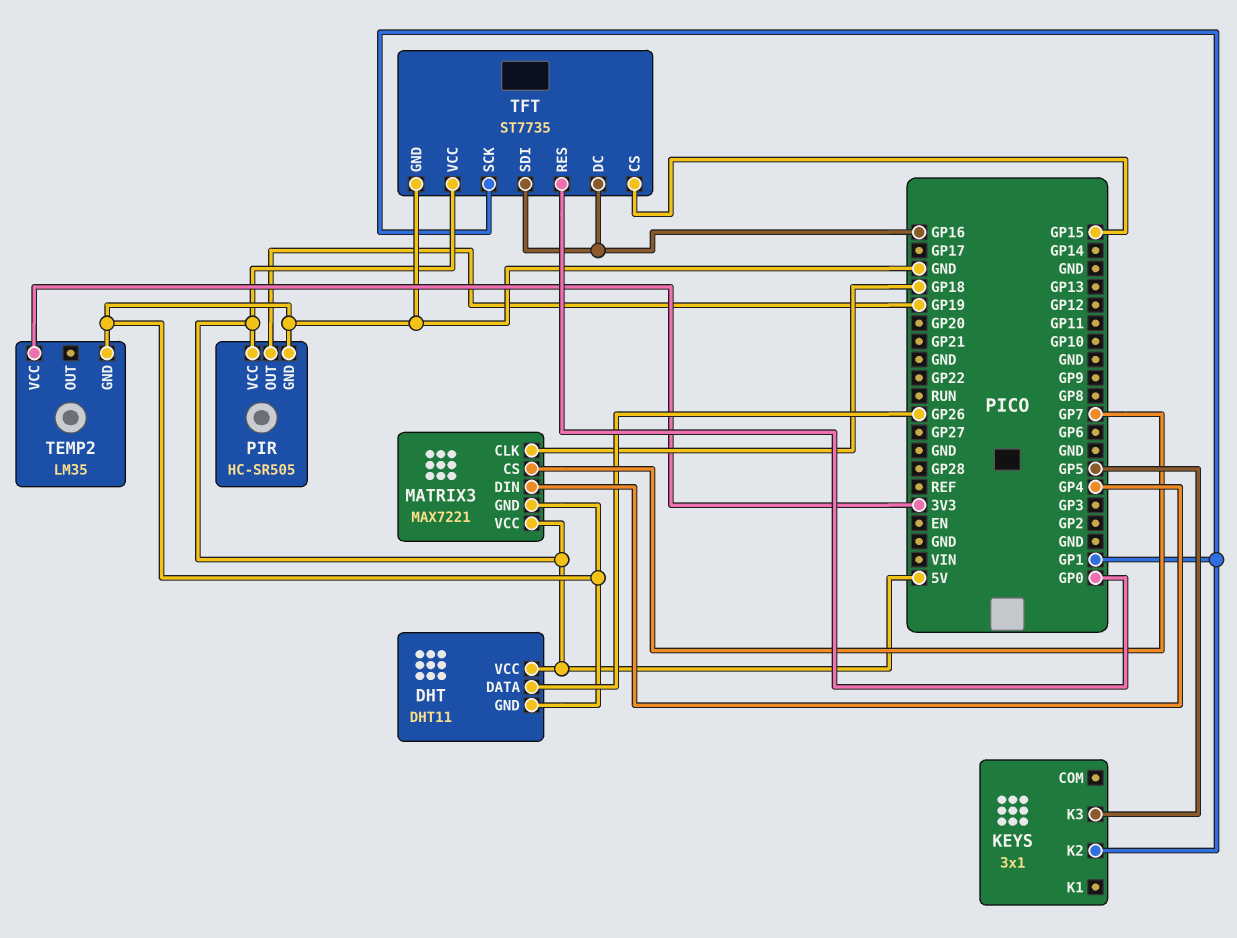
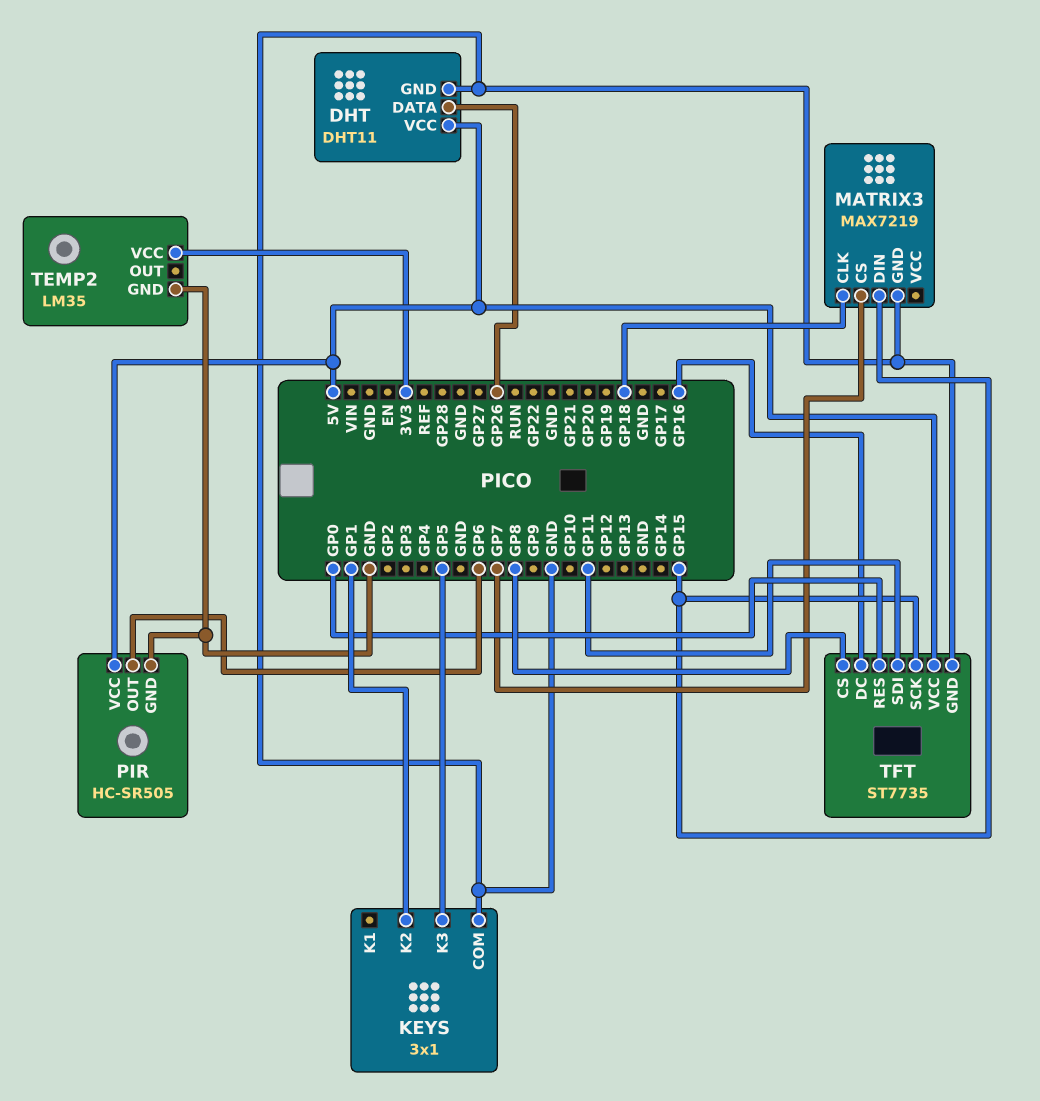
KEYS pin COM: none -> GND
MATRIX3: MAX7221 -> MAX7219
MATRIX3 pin DIN: GP4 -> GP15
MATRIX3 pin VCC: 5V -> none
PIR pin OUT: GP19 -> GP6
TFT pin CS: GP15 -> GP8
TFT pin SCK: GP1 -> GP15
TFT pin SDI: GP16 -> GP11

